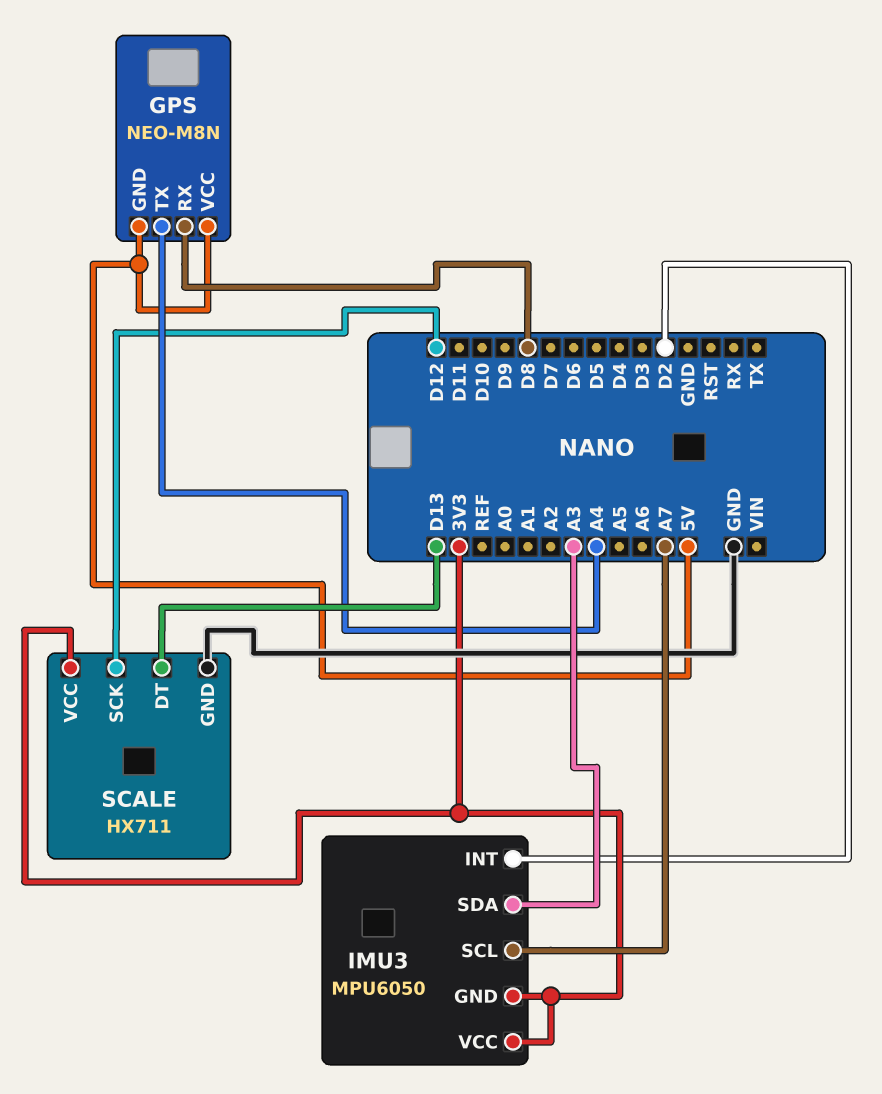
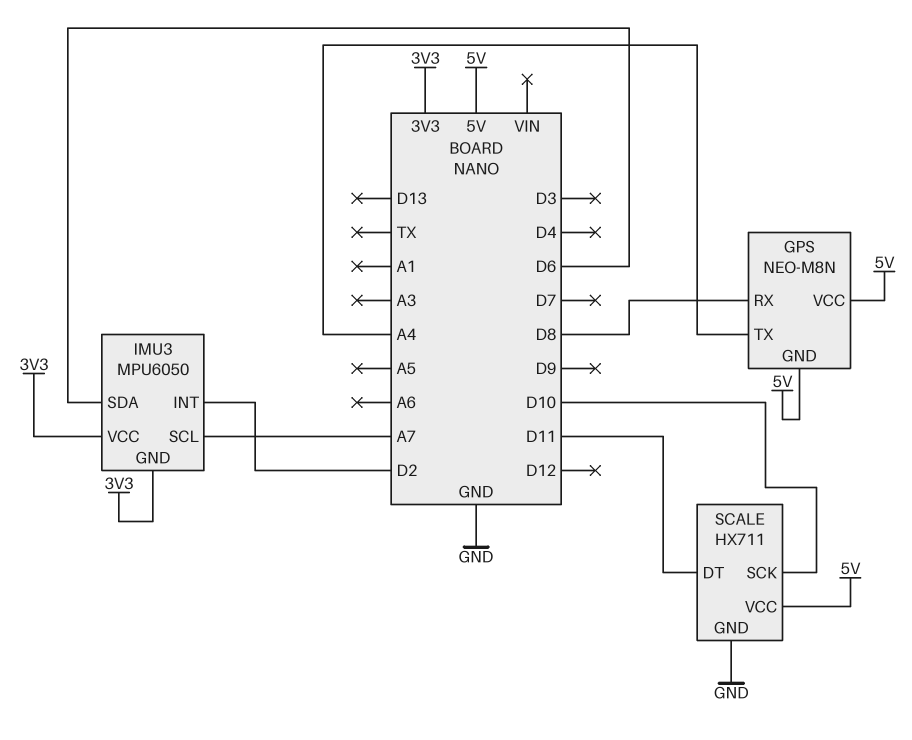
IMU3 pin SDA: A3 -> D6
SCALE pin DT: D13 -> D11
SCALE pin SCK: D12 -> D10
SCALE pin VCC: 3V3 -> 5V

